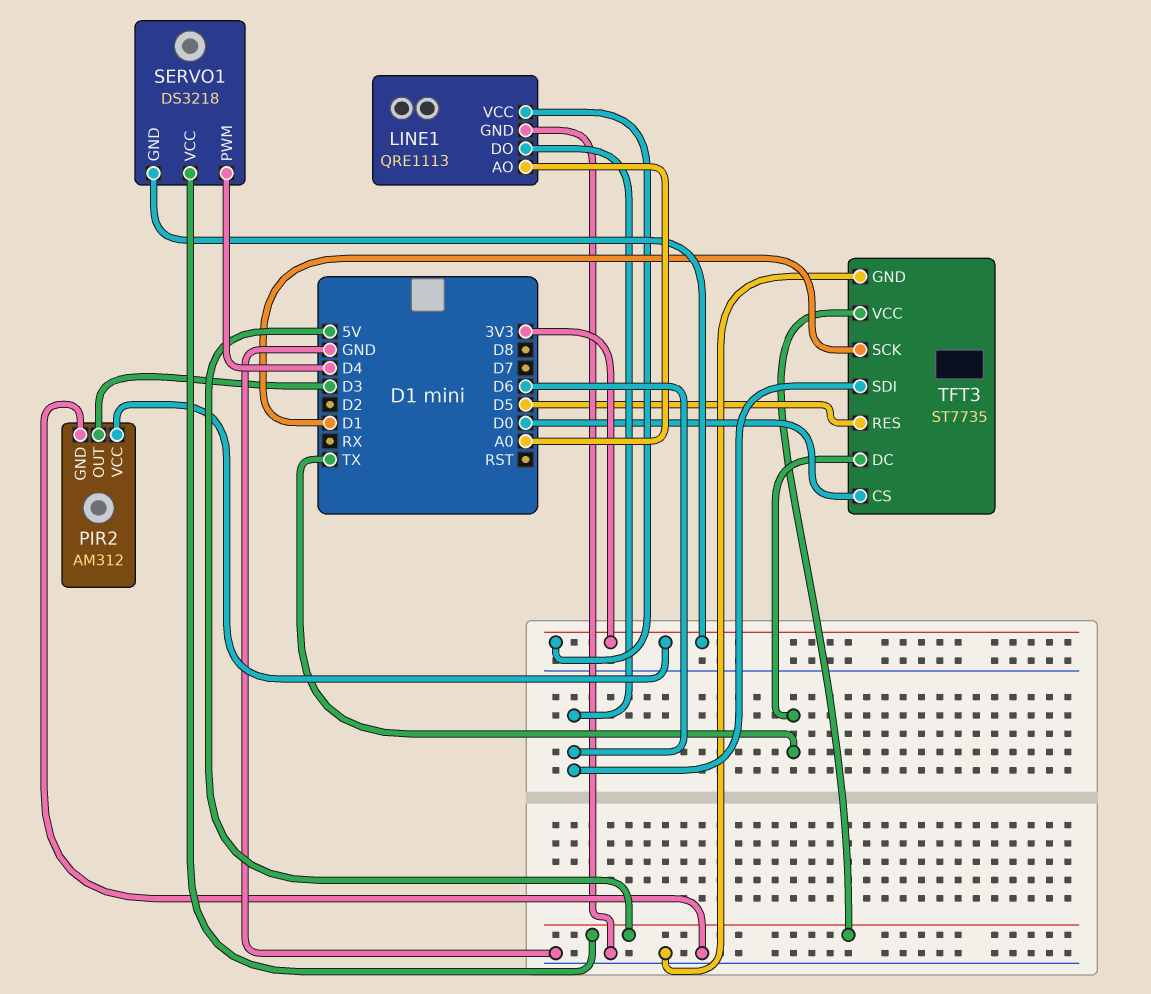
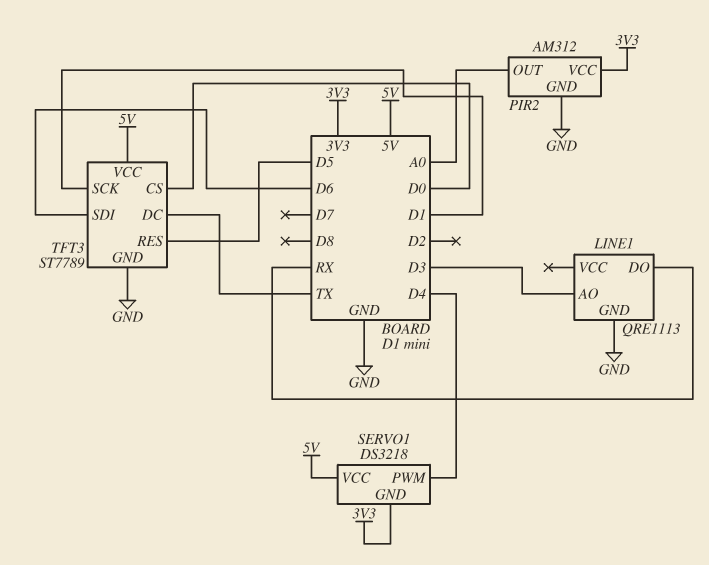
LINE1 pin AO: A0 -> D3
LINE1 pin DO: D6 -> RX
LINE1 pin VCC: 3V3 -> none
PIR2 pin OUT: D3 -> A0
TFT3: ST7735 -> ST7789

